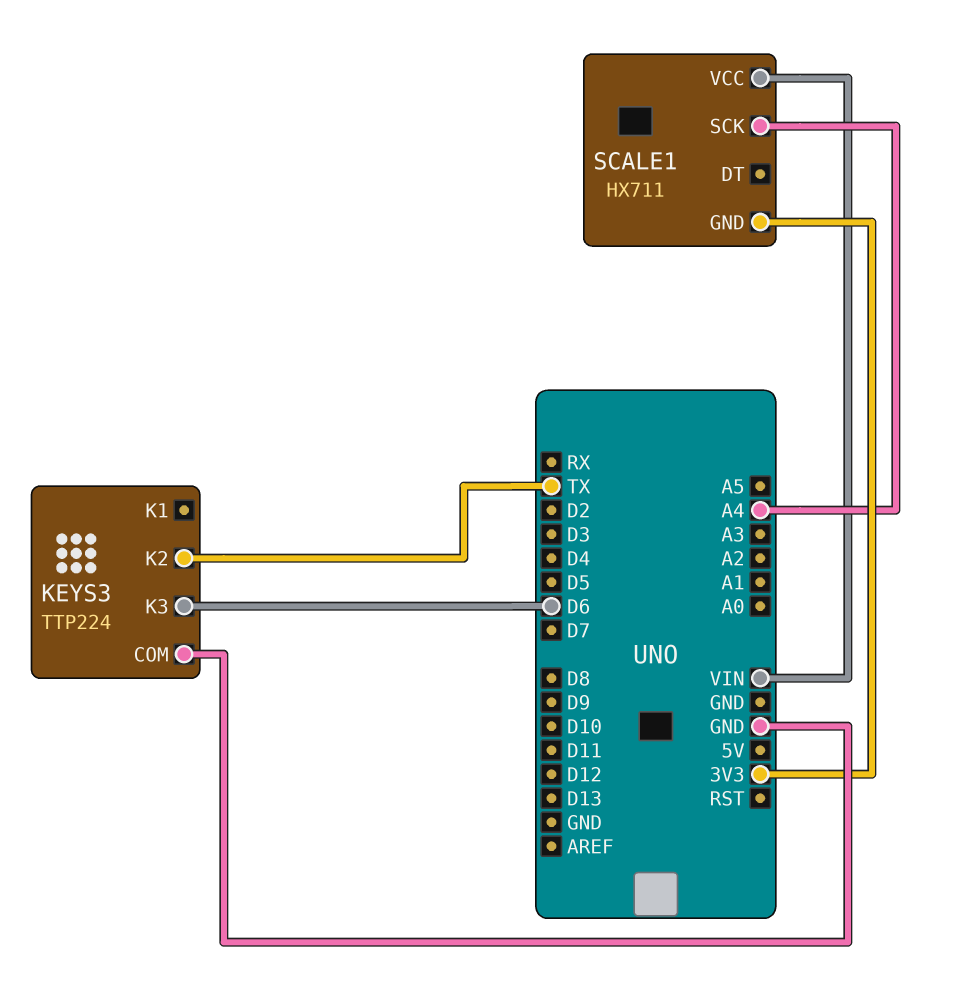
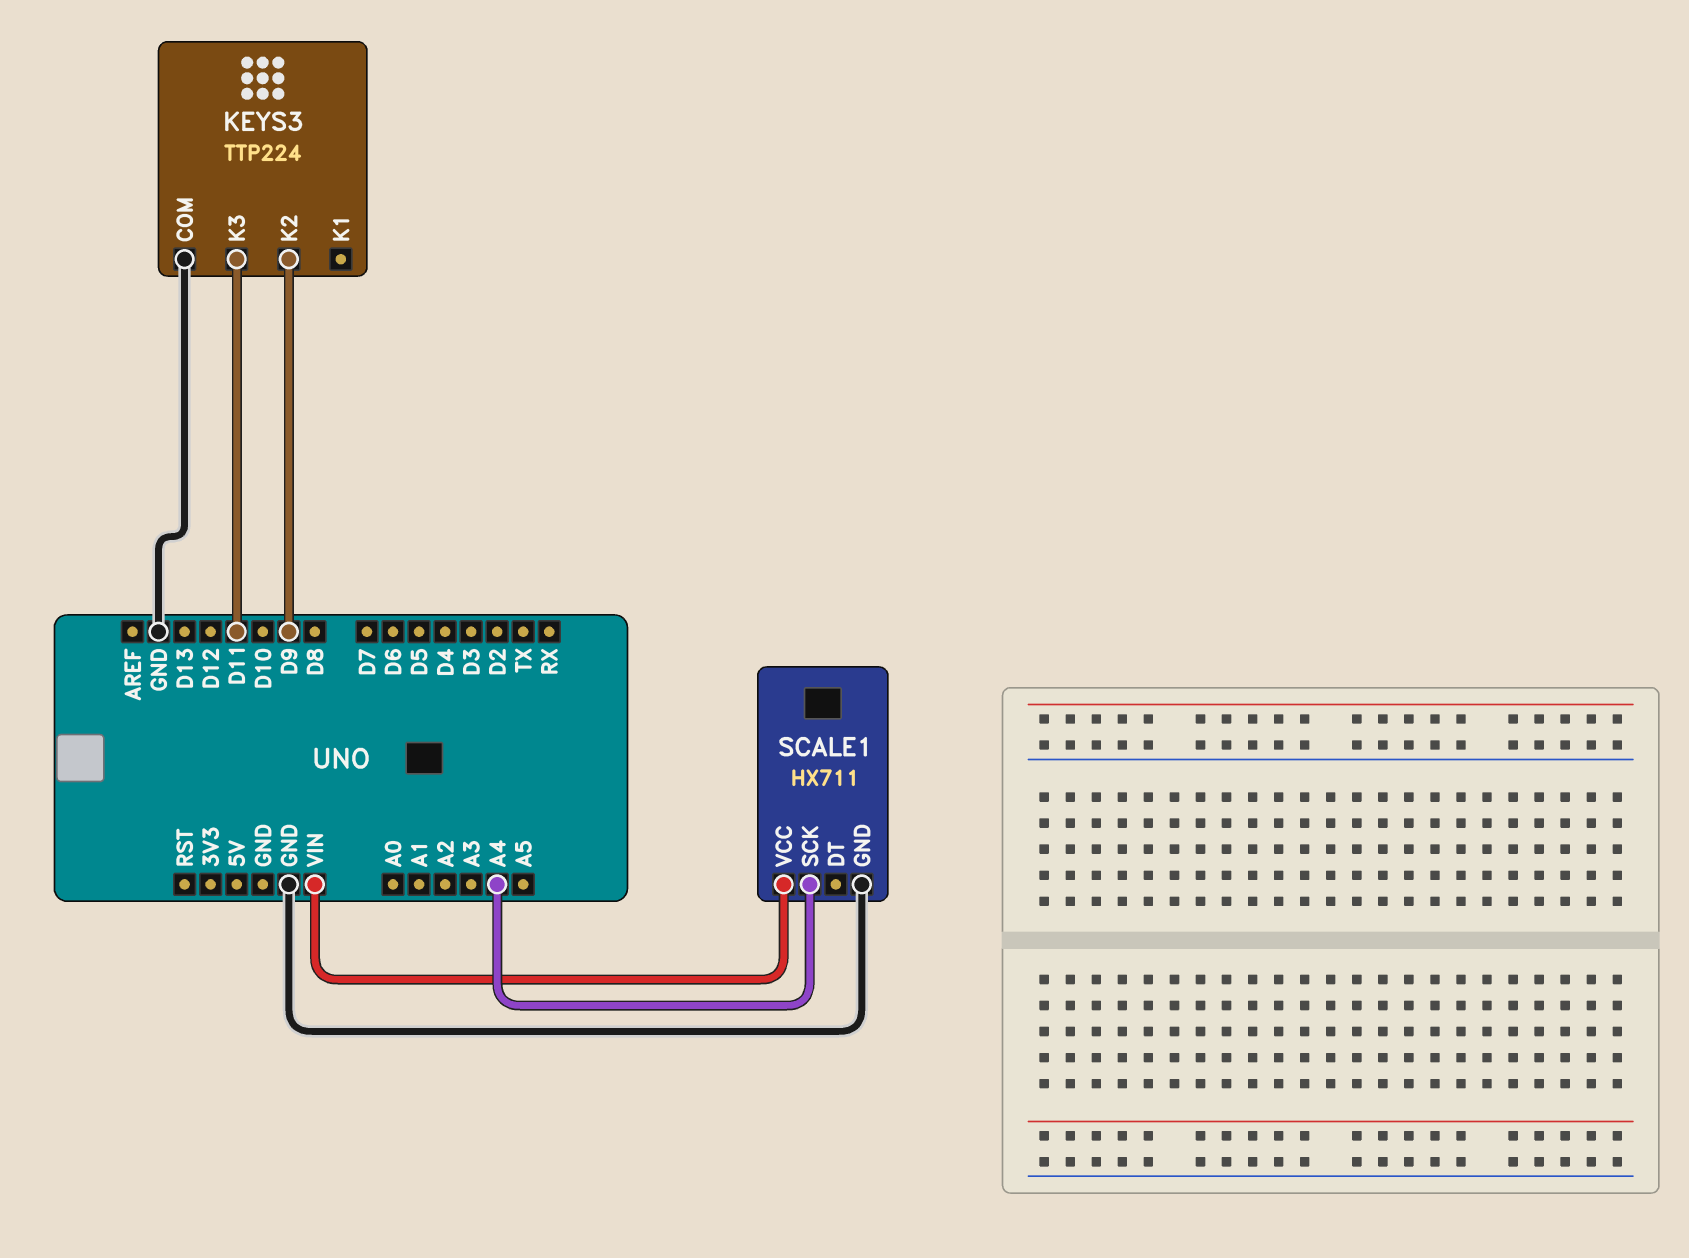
KEYS3 pin K2: TX -> D9
KEYS3 pin K3: D6 -> D11
SCALE1 pin GND: 3V3 -> GND

